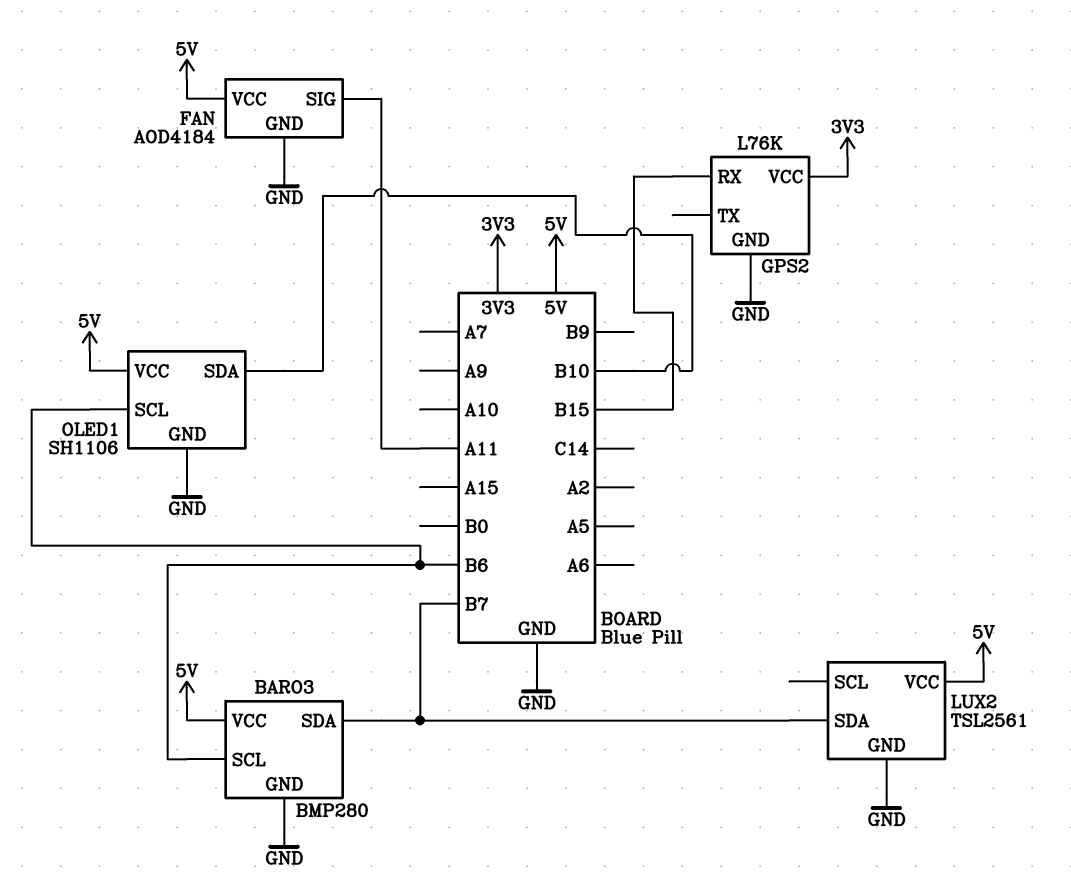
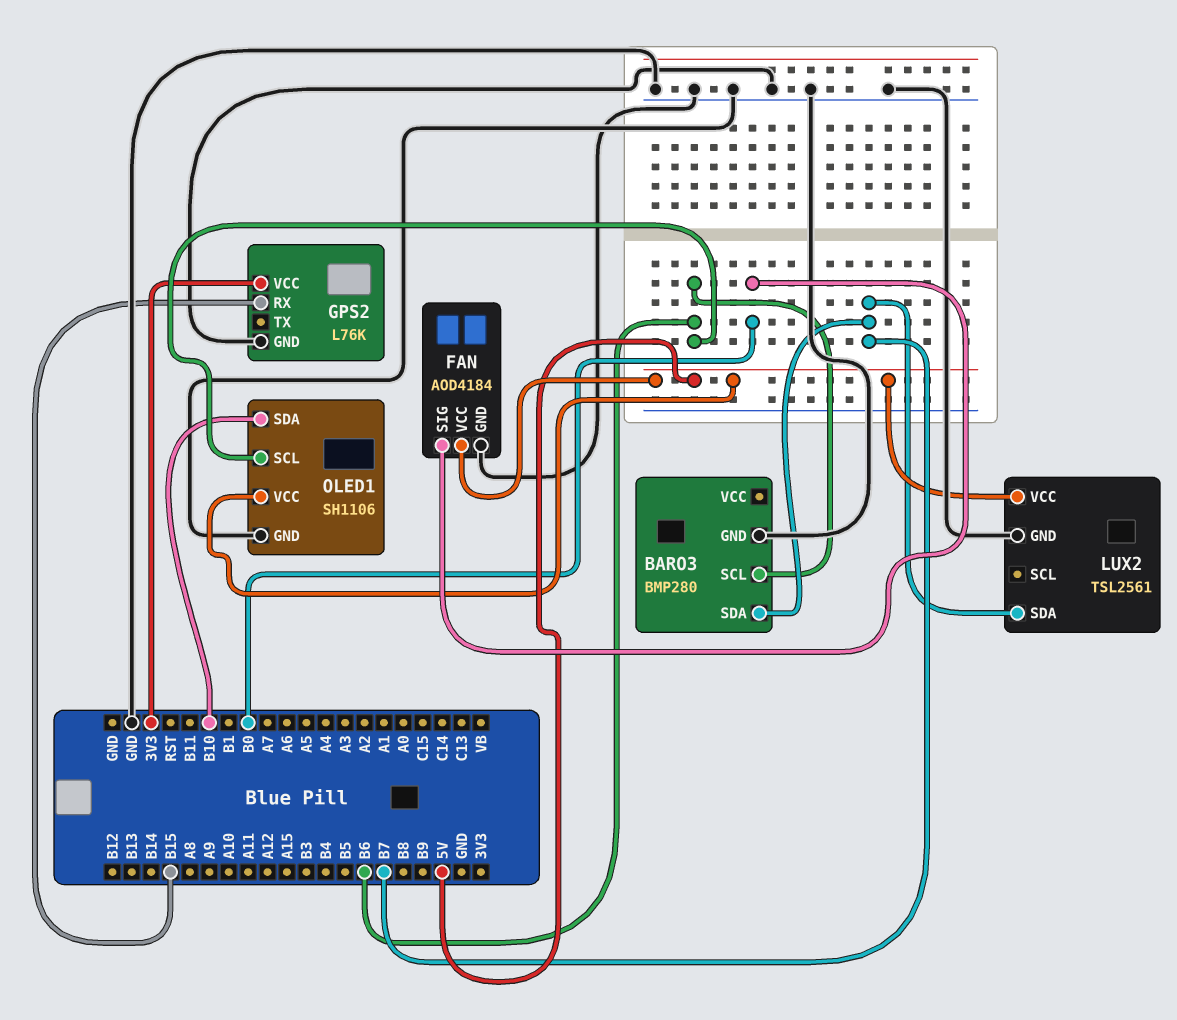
BARO3 pin VCC: 5V -> none
FAN pin SIG: A11 -> B0

